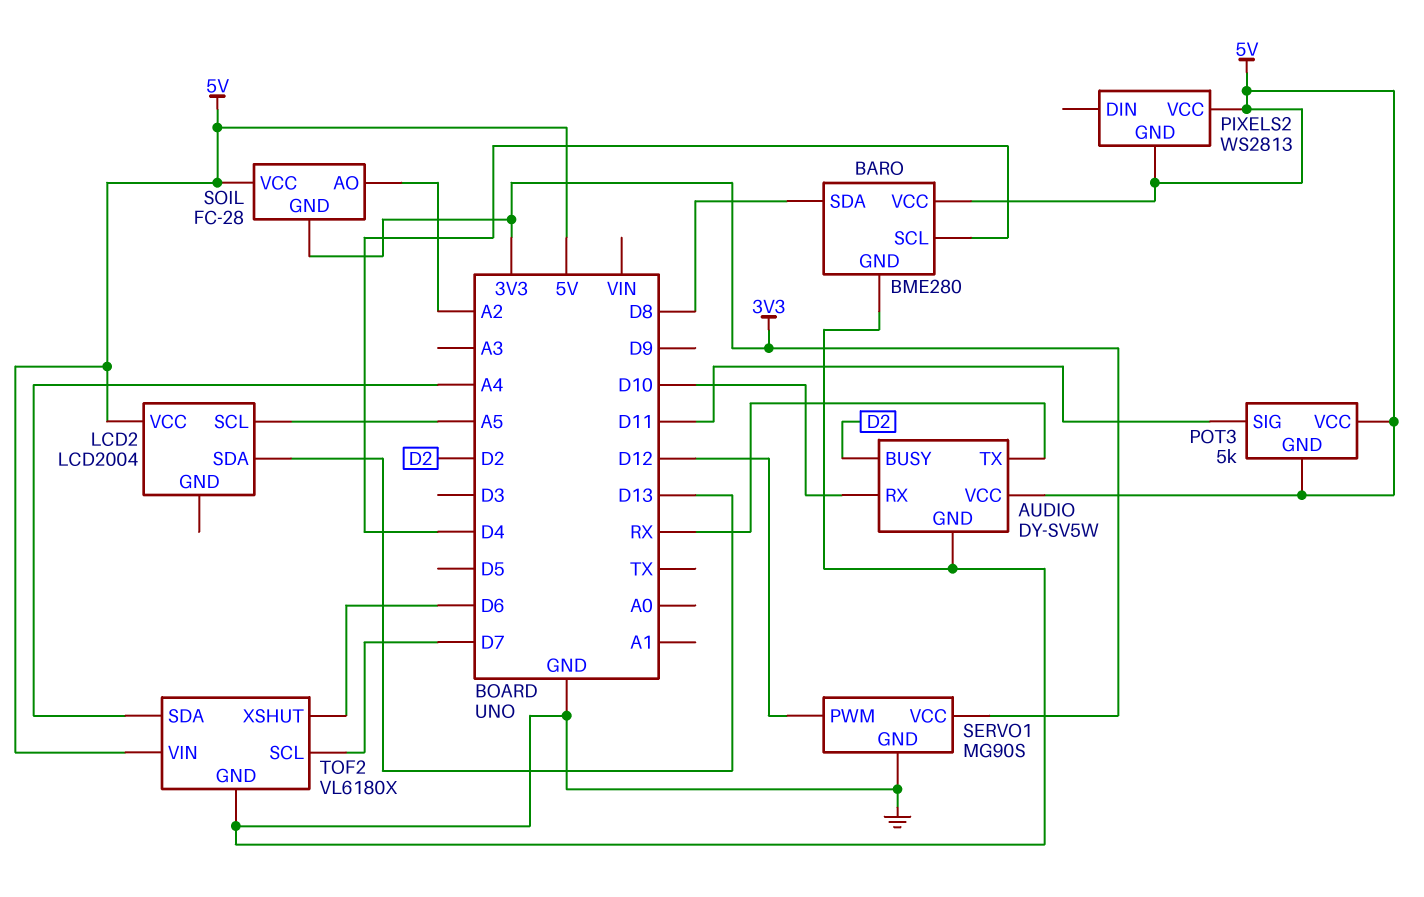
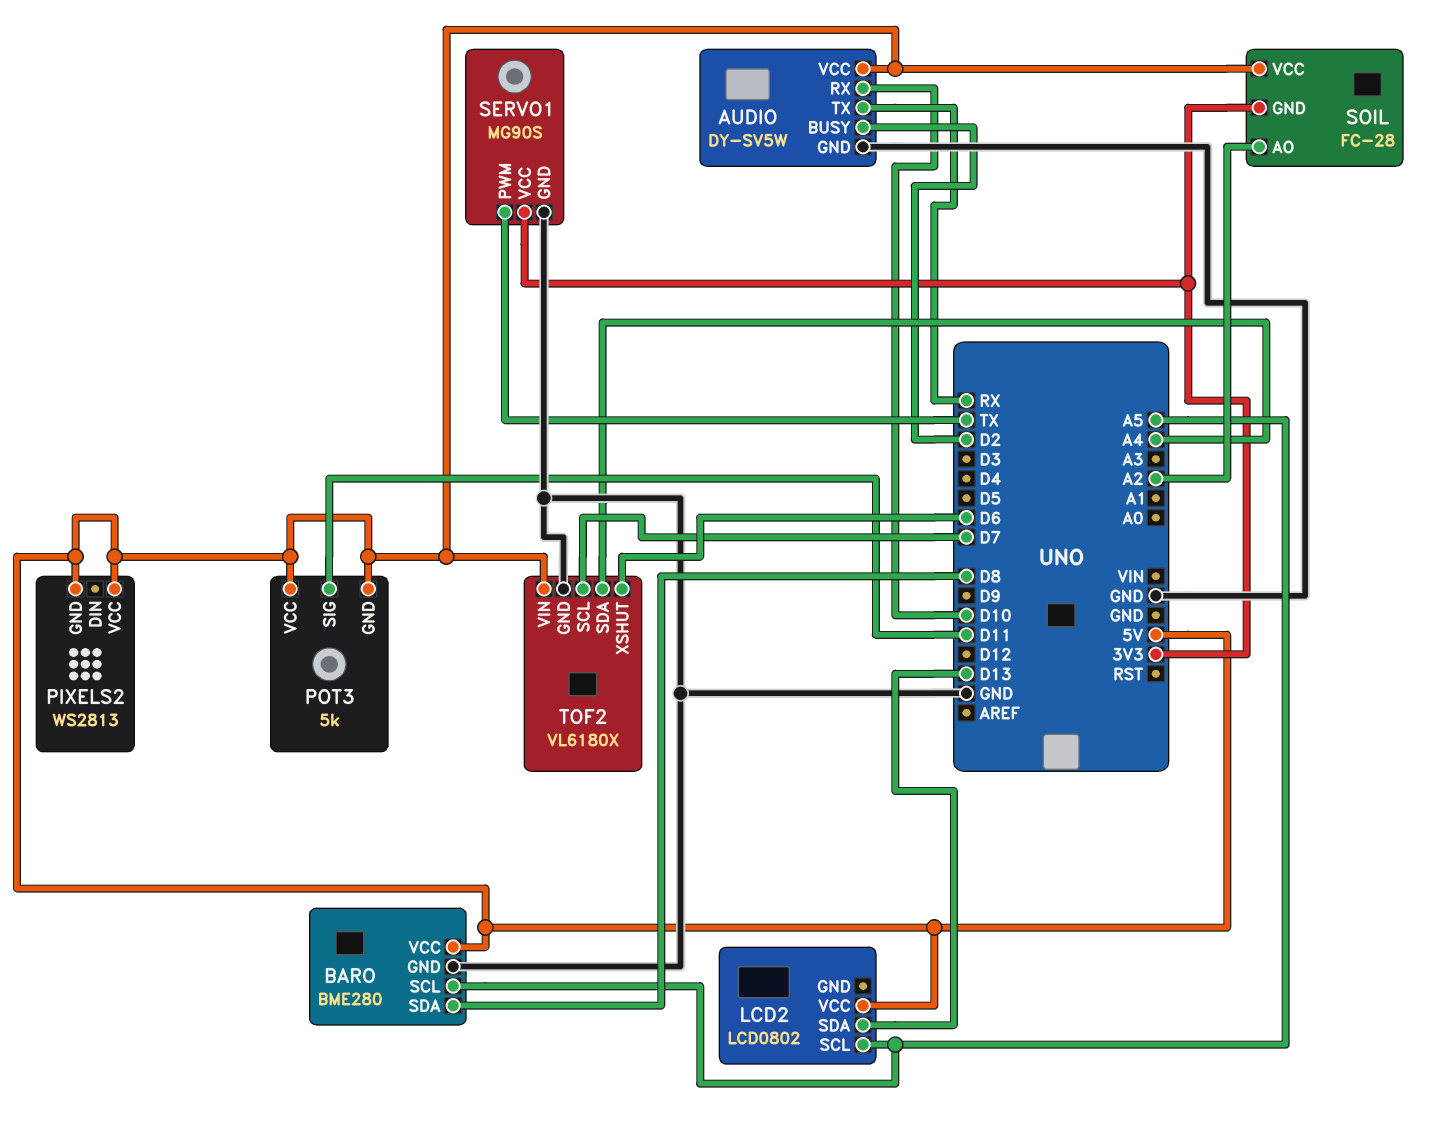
BARO pin SCL: D4 -> A5
LCD2: LCD2004 -> LCD0802
SERVO1 pin PWM: D12 -> TX

